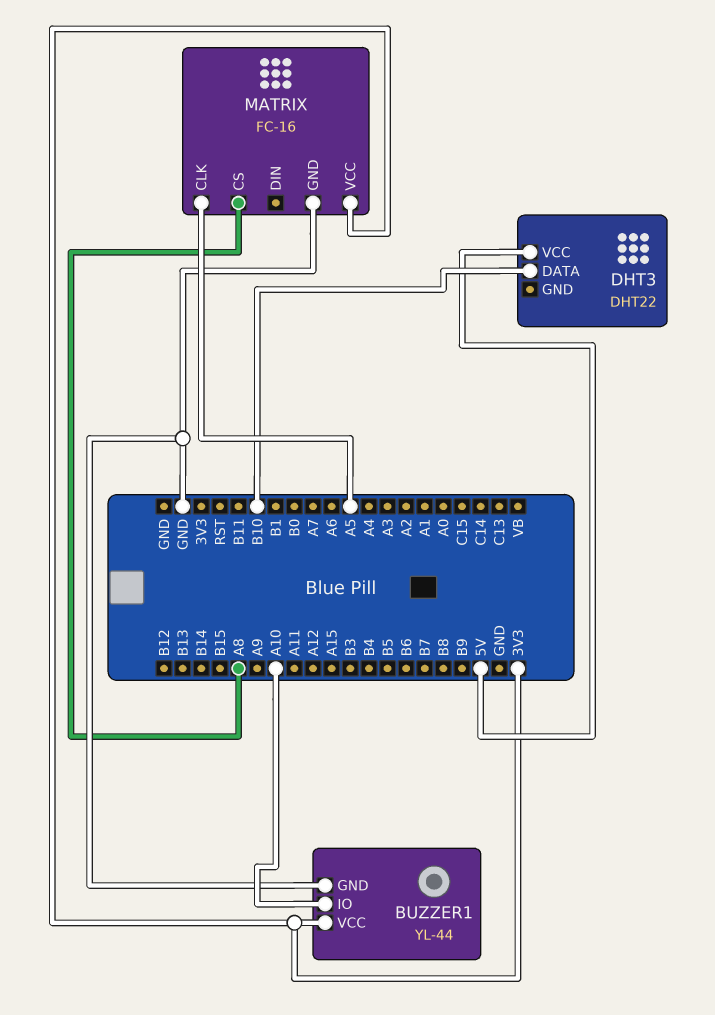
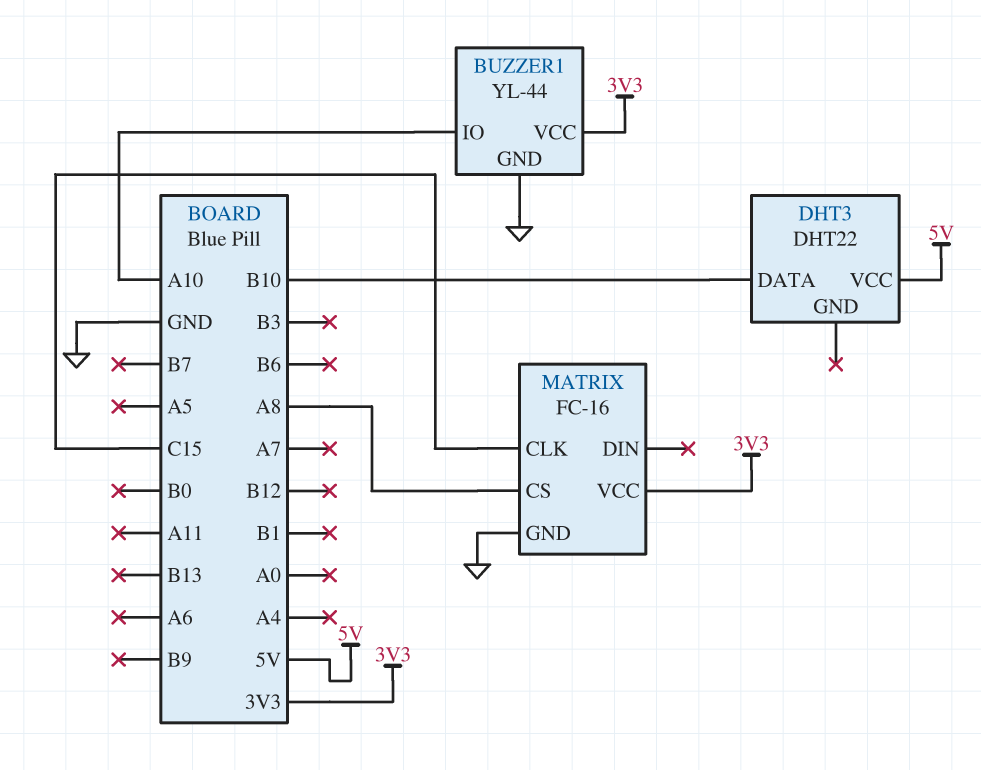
MATRIX pin CLK: A5 -> C15

